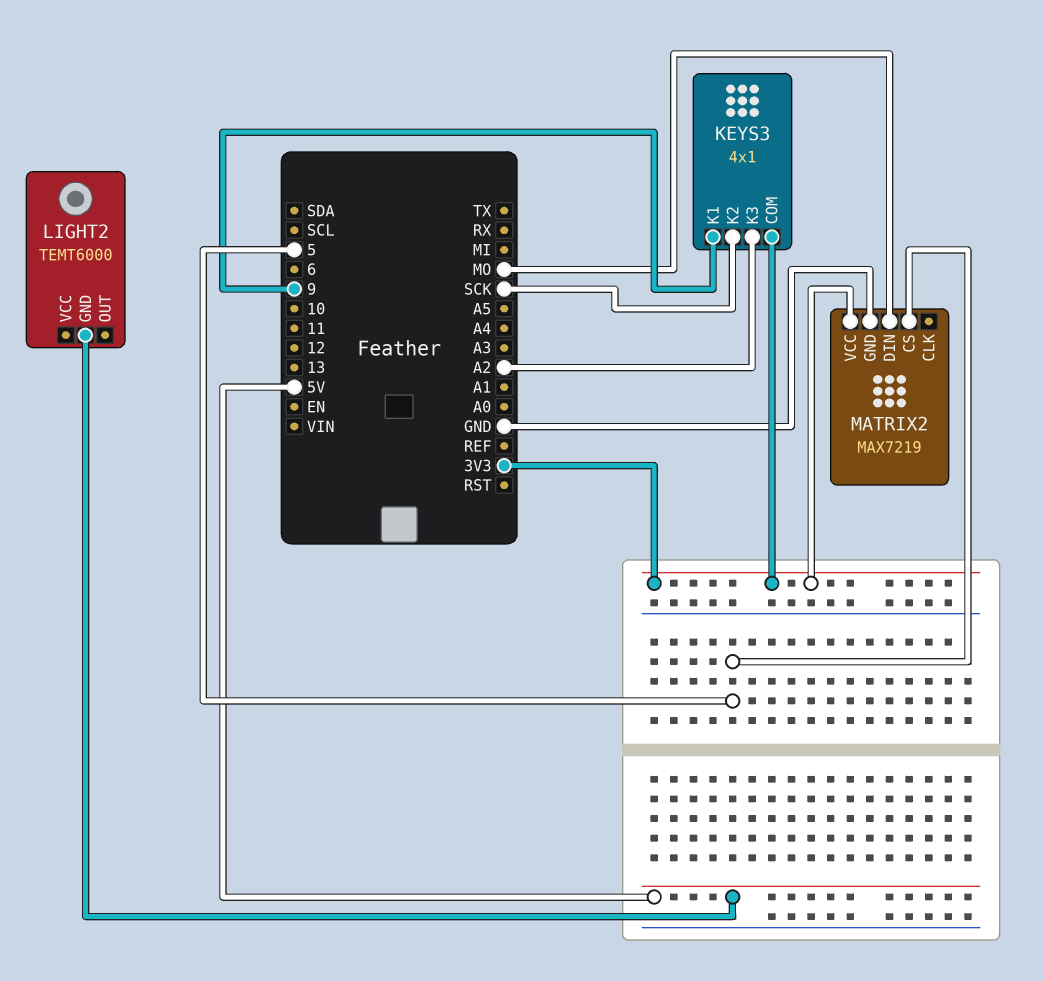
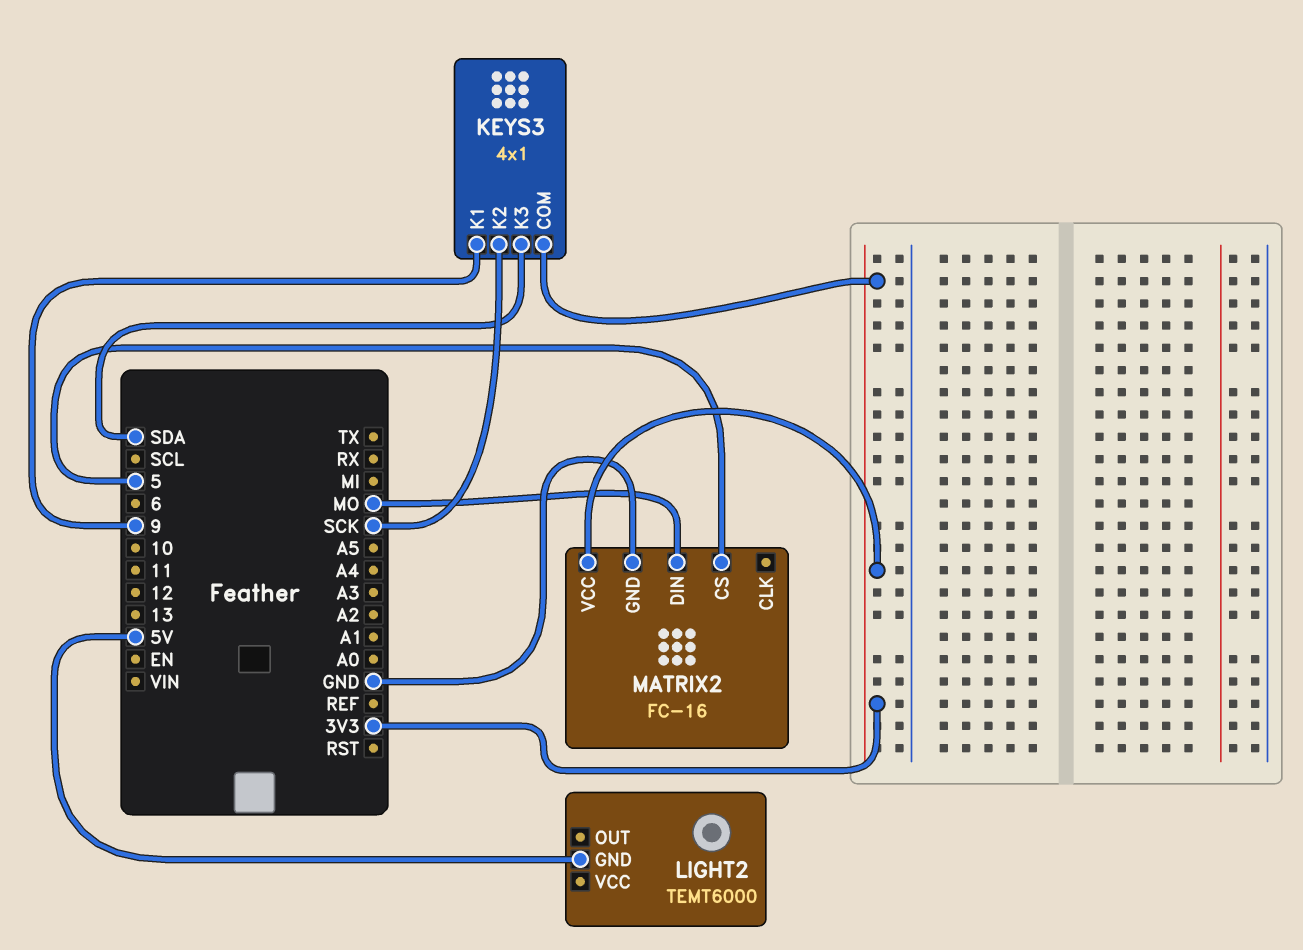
KEYS3 pin K3: A2 -> SDA
MATRIX2: MAX7219 -> FC-16

